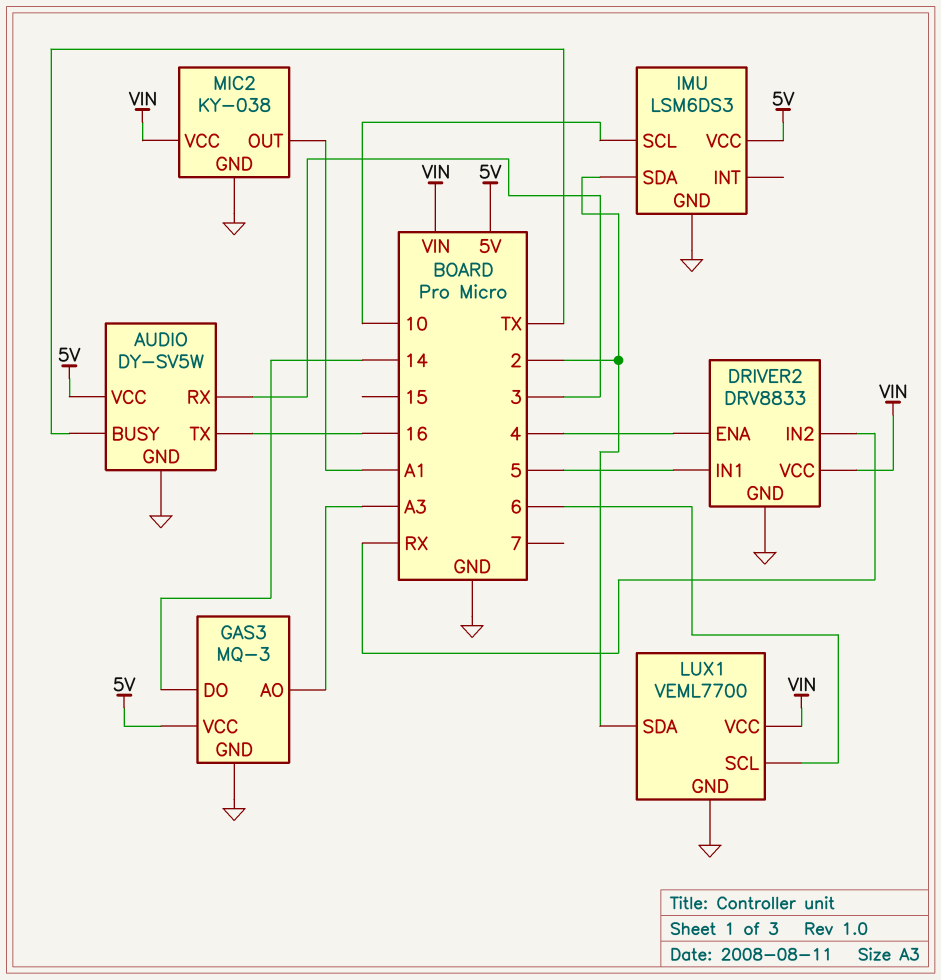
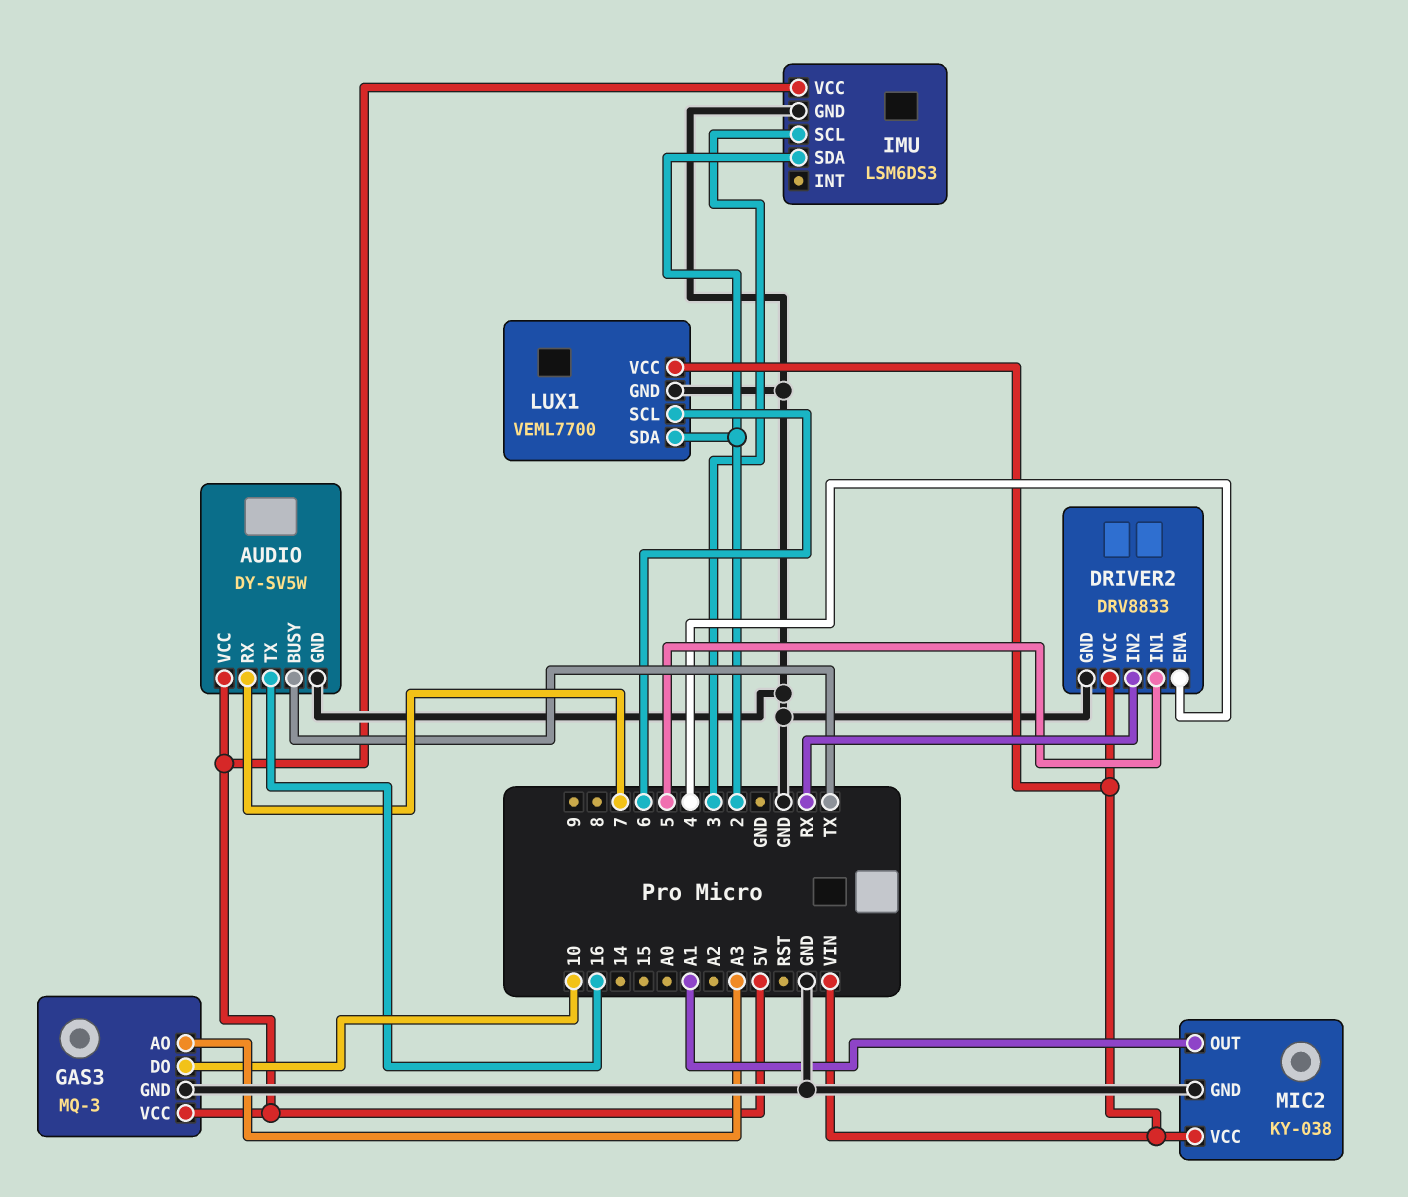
AUDIO pin RX: 3 -> 7
GAS3 pin DO: 14 -> 10
IMU pin SCL: 10 -> 3

